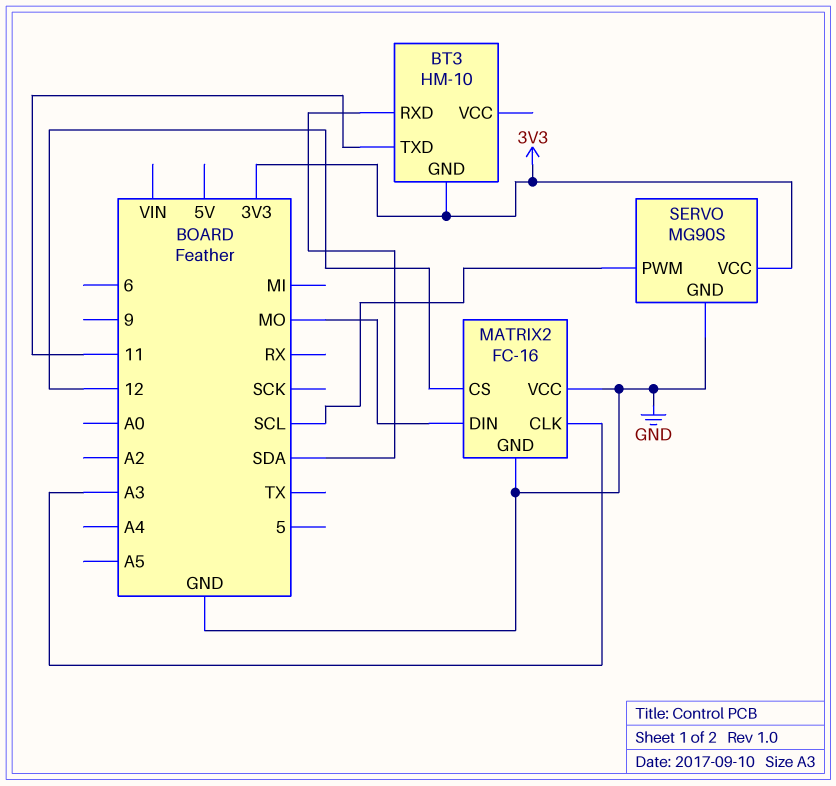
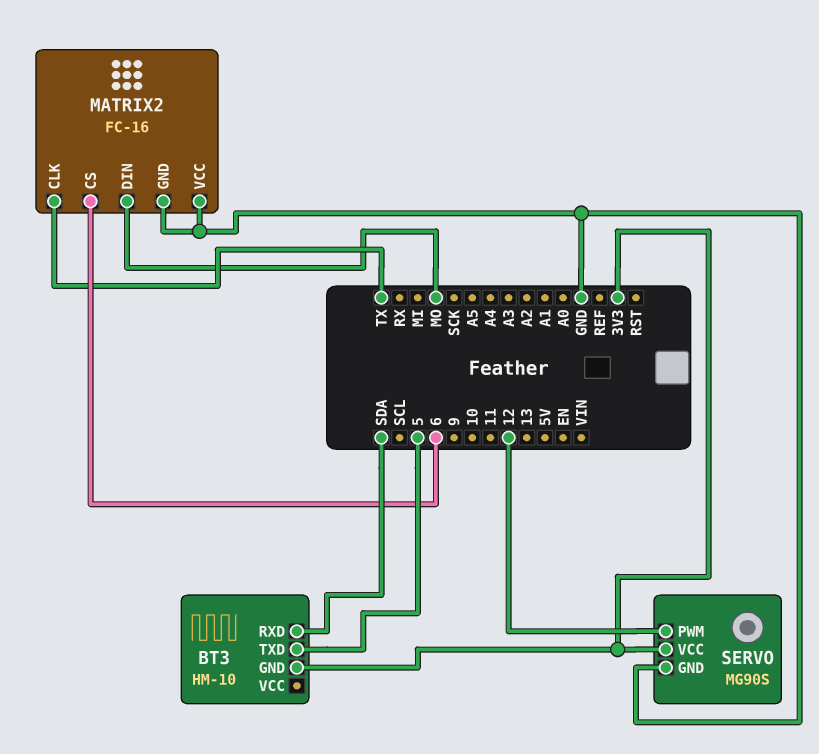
BT3 pin TXD: 11 -> 5
MATRIX2 pin CLK: A3 -> TX
MATRIX2 pin CS: 12 -> 6
SERVO pin PWM: SCL -> 12

